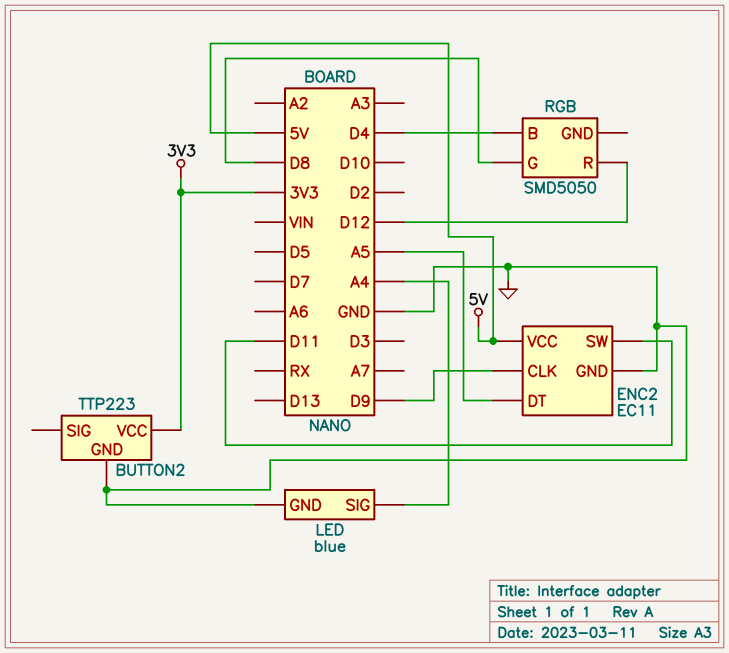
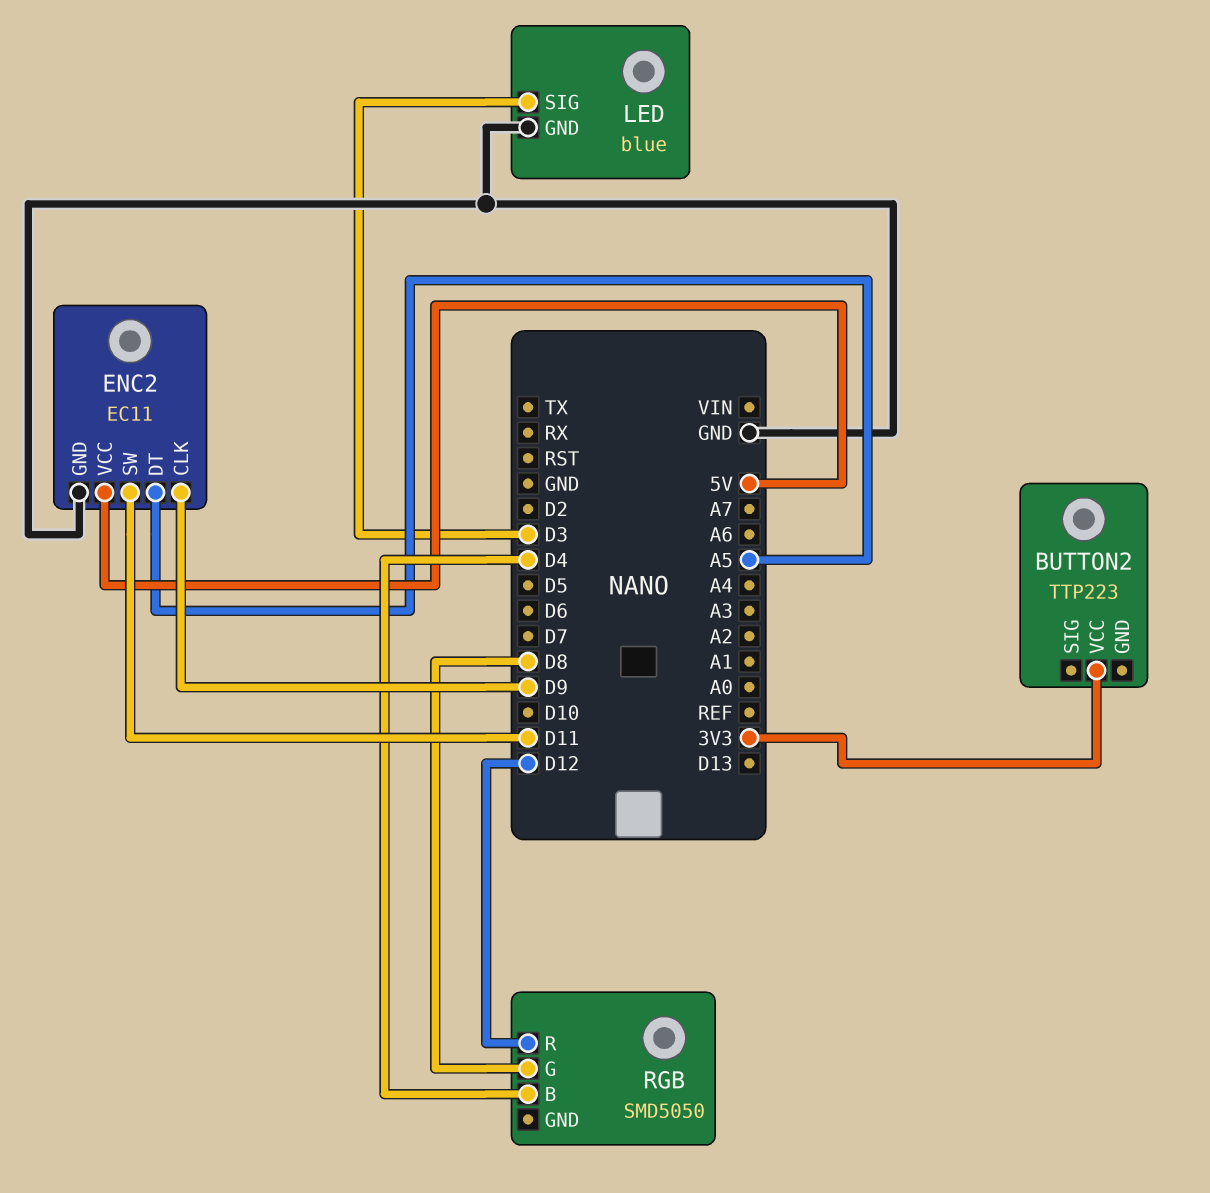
BUTTON2 pin GND: GND -> none
LED pin SIG: A4 -> D3

